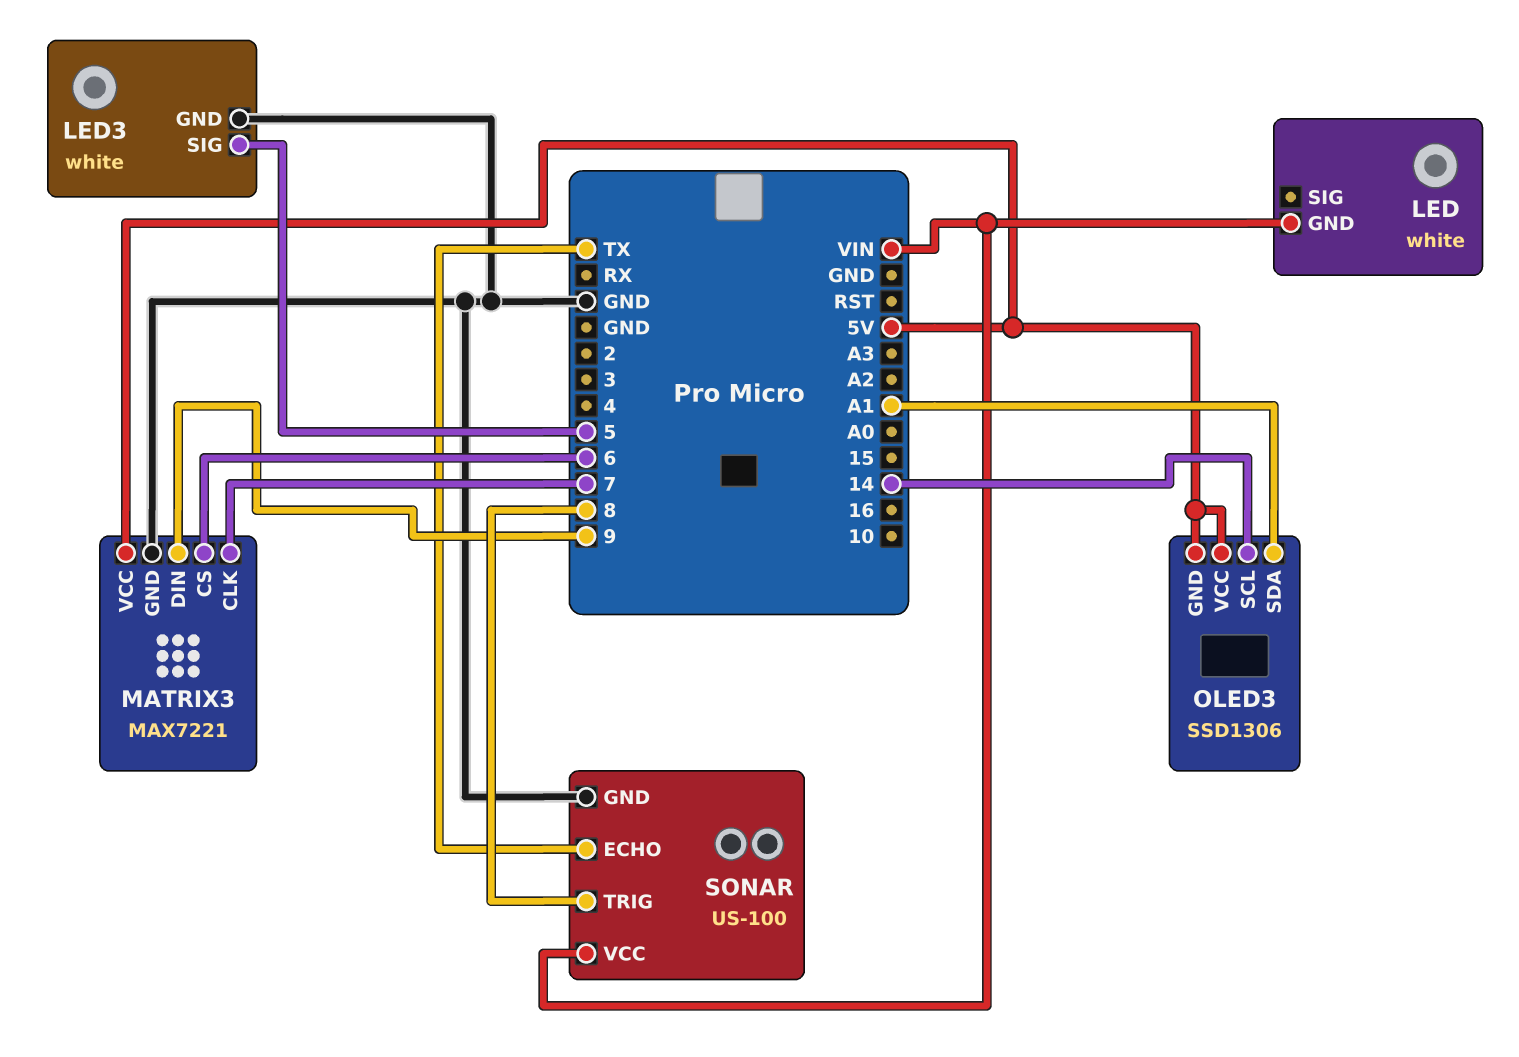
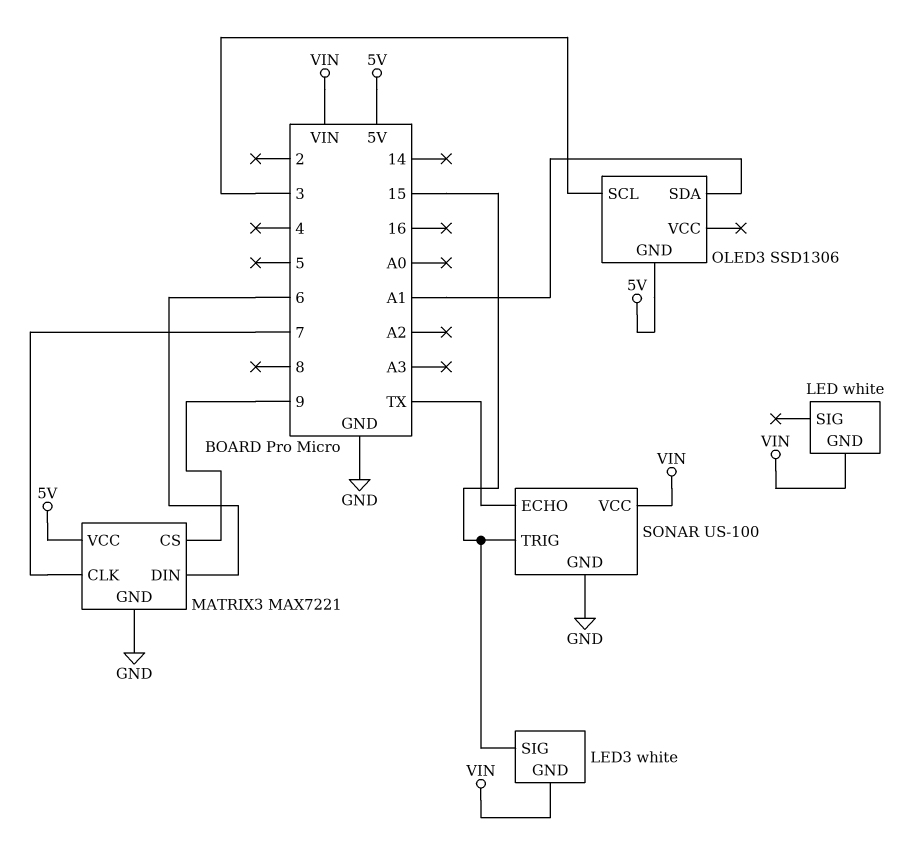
LED3 pin GND: GND -> VIN
LED3 pin SIG: 5 -> 15
MATRIX3 pin CS: 6 -> 9
MATRIX3 pin DIN: 9 -> 6
OLED3 pin SCL: 14 -> 3
OLED3 pin VCC: 5V -> none
SONAR pin TRIG: 8 -> 15

